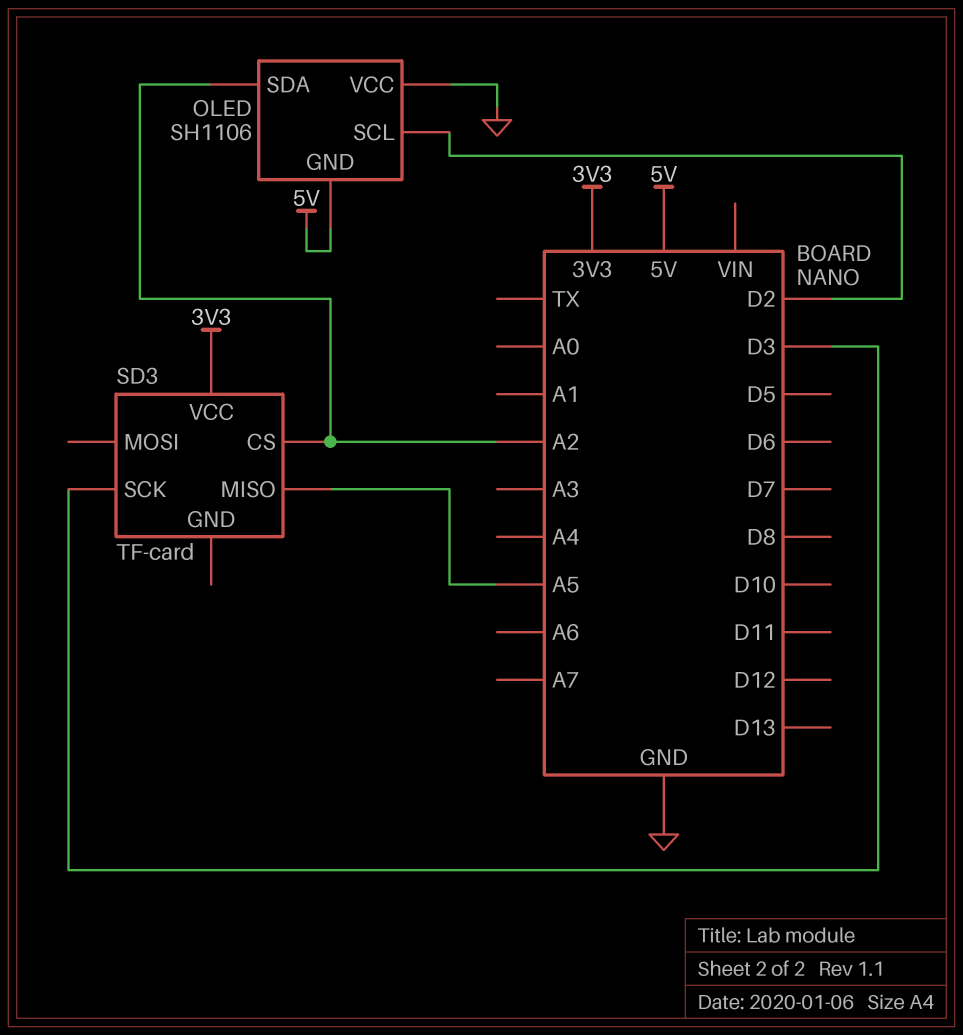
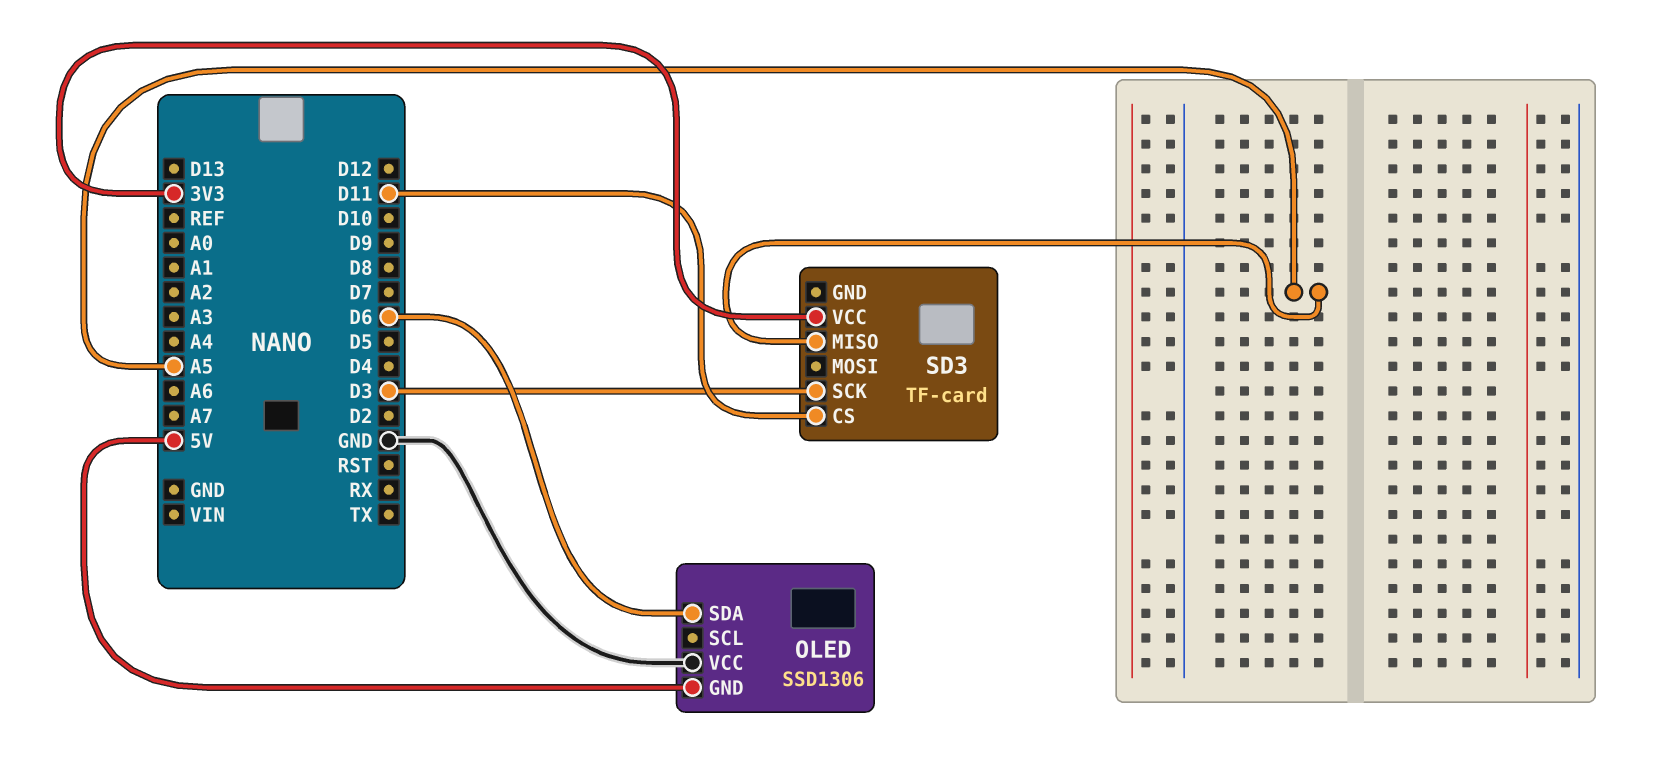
OLED: SH1106 -> SSD1306
OLED pin SCL: D2 -> none
OLED pin SDA: A2 -> D6
SD3 pin CS: A2 -> D11

